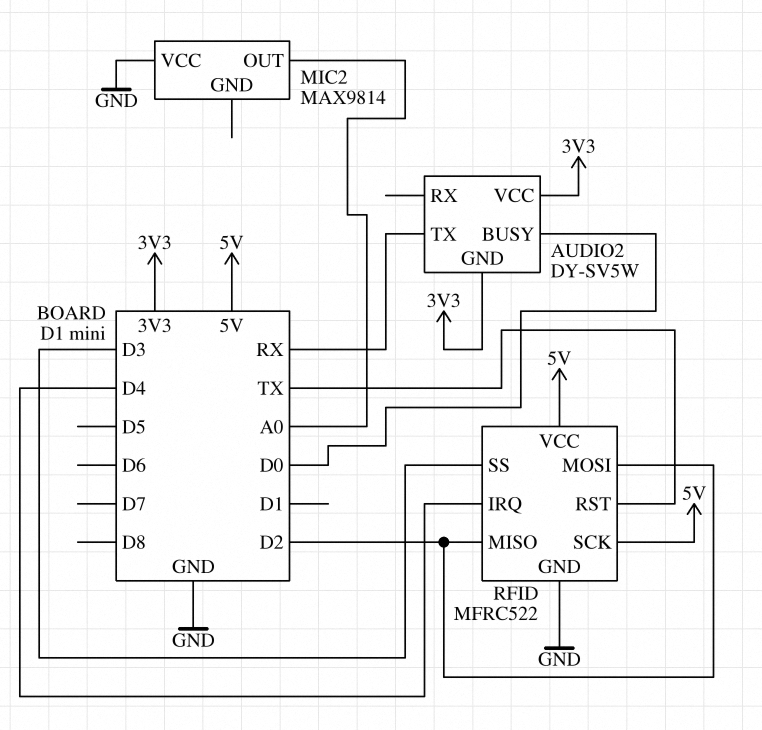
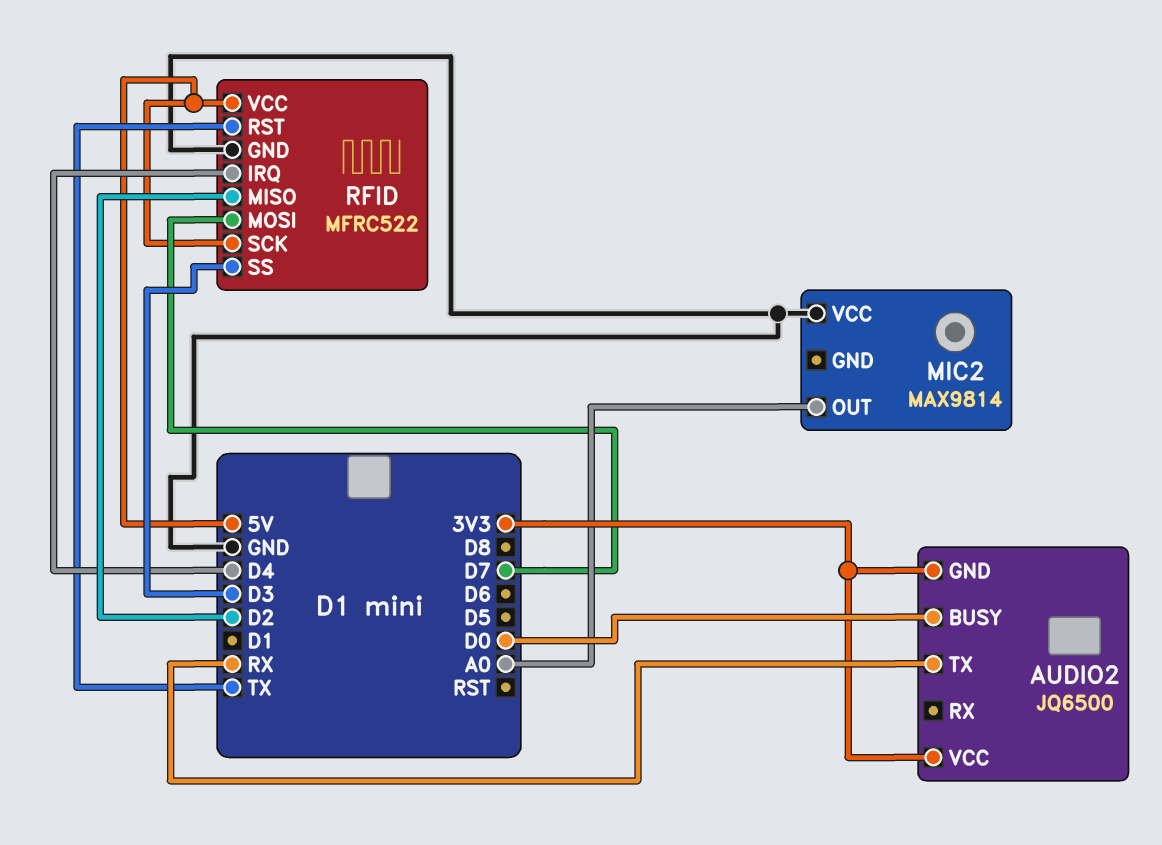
AUDIO2: DY-SV5W -> JQ6500
RFID pin MOSI: D2 -> D7

